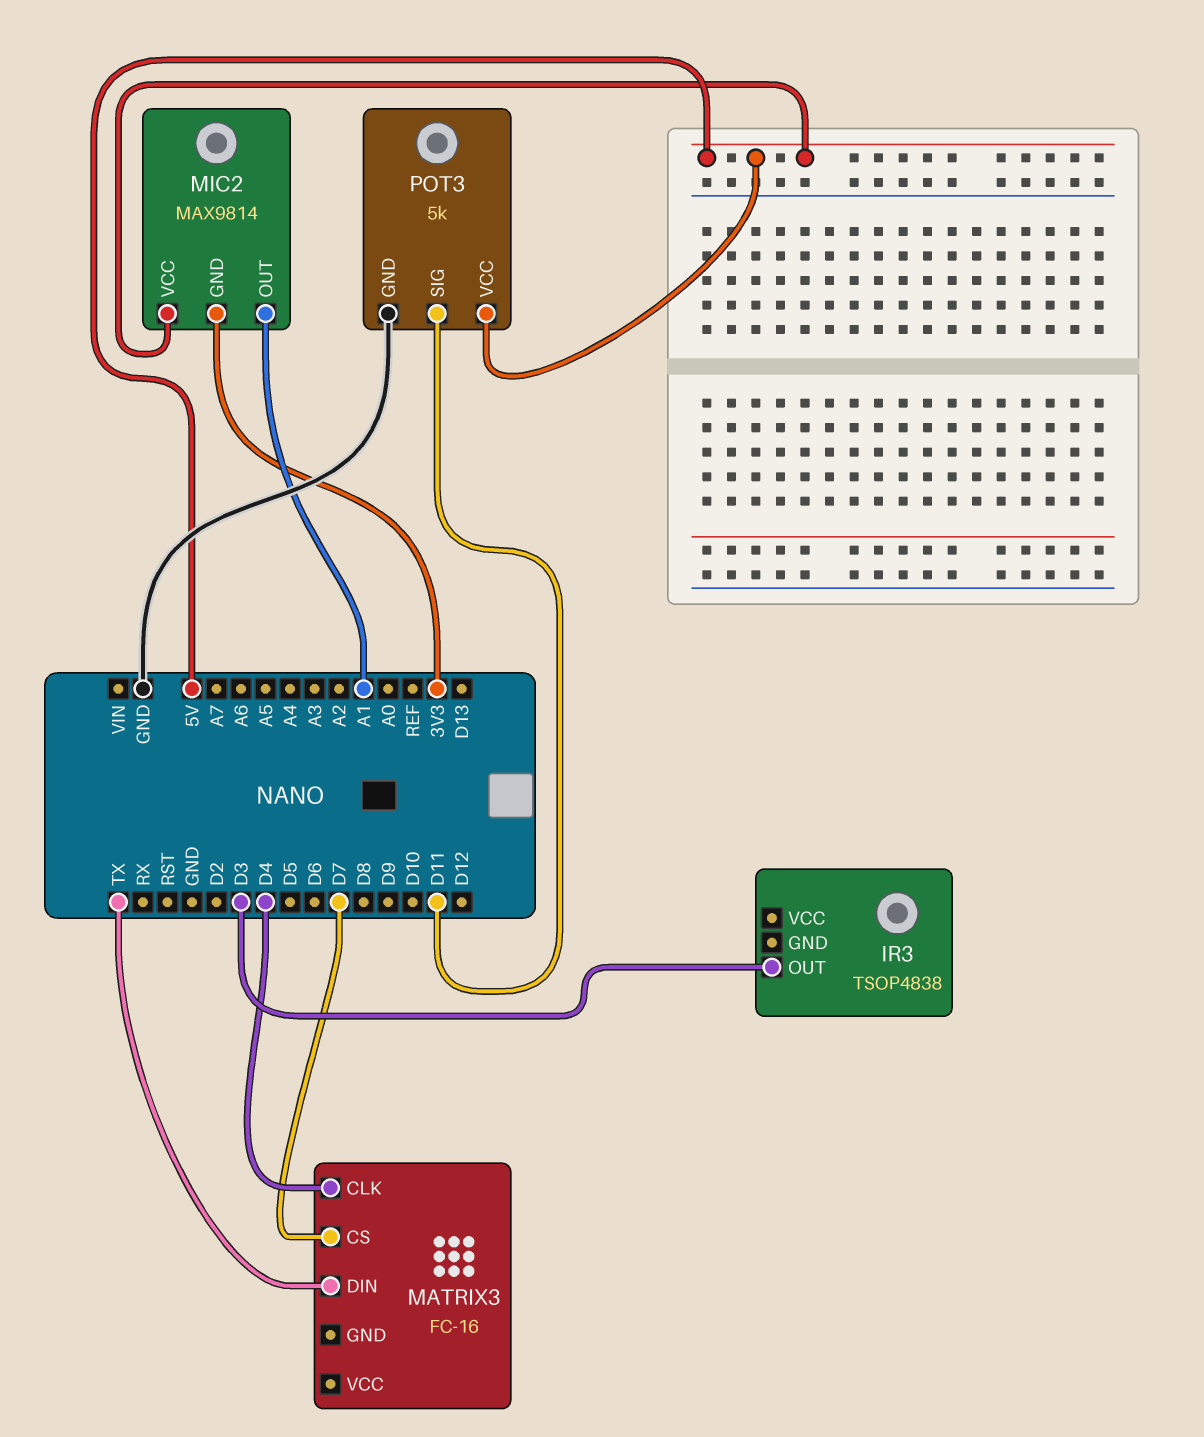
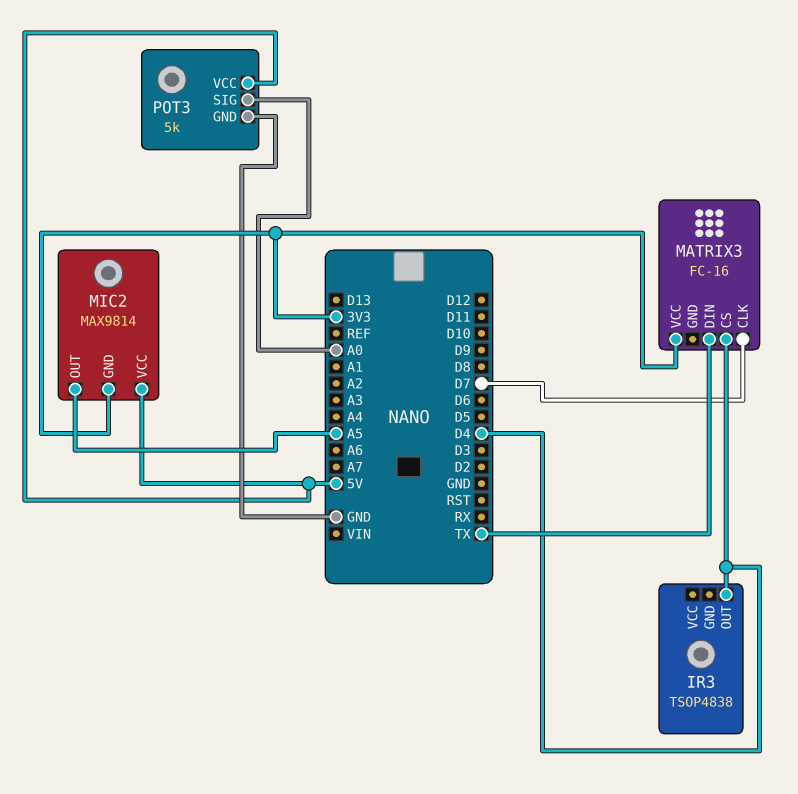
IR3 pin OUT: D3 -> D4
MATRIX3 pin CLK: D4 -> D7
MATRIX3 pin CS: D7 -> D4
MATRIX3 pin VCC: none -> 3V3
MIC2 pin OUT: A1 -> A5
POT3 pin SIG: D11 -> A0

